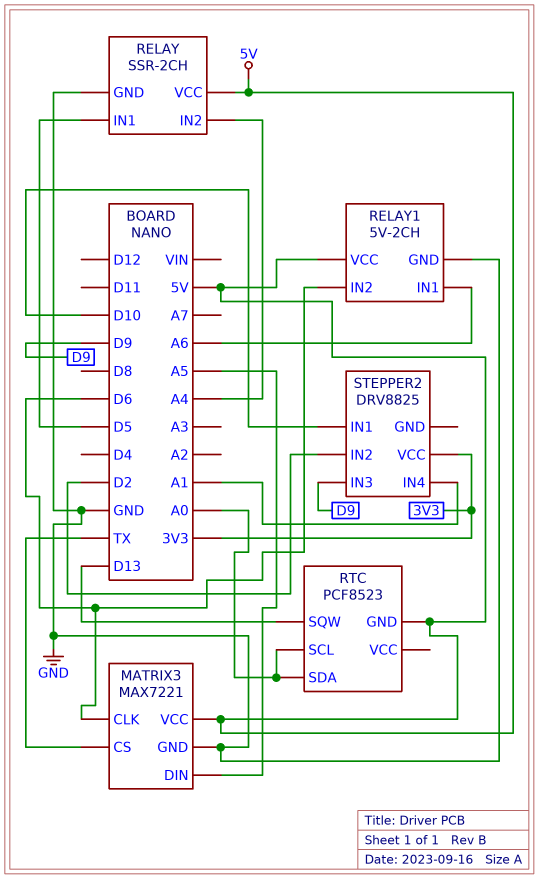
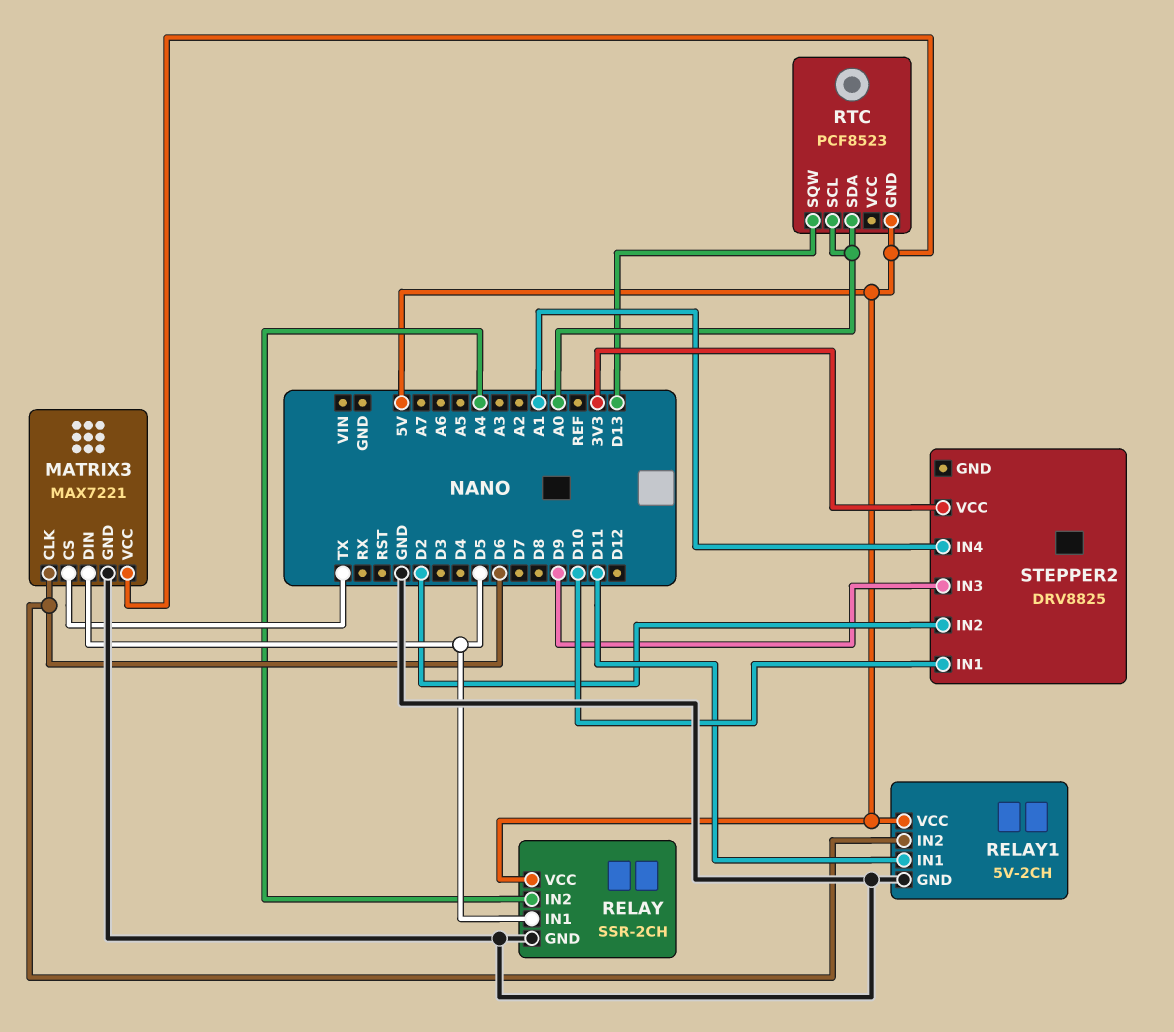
MATRIX3 pin DIN: A5 -> D5
RELAY1 pin IN1: A6 -> D11

